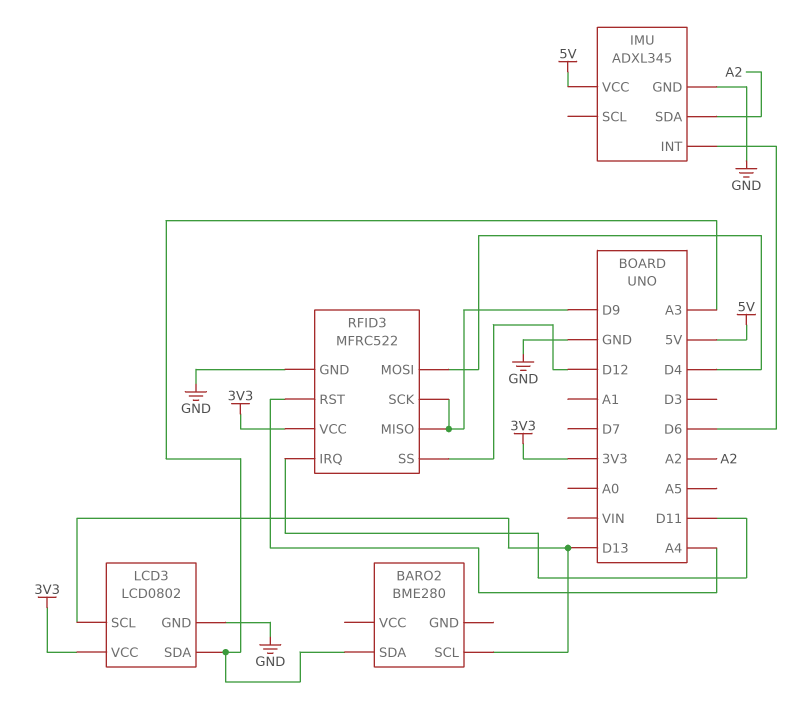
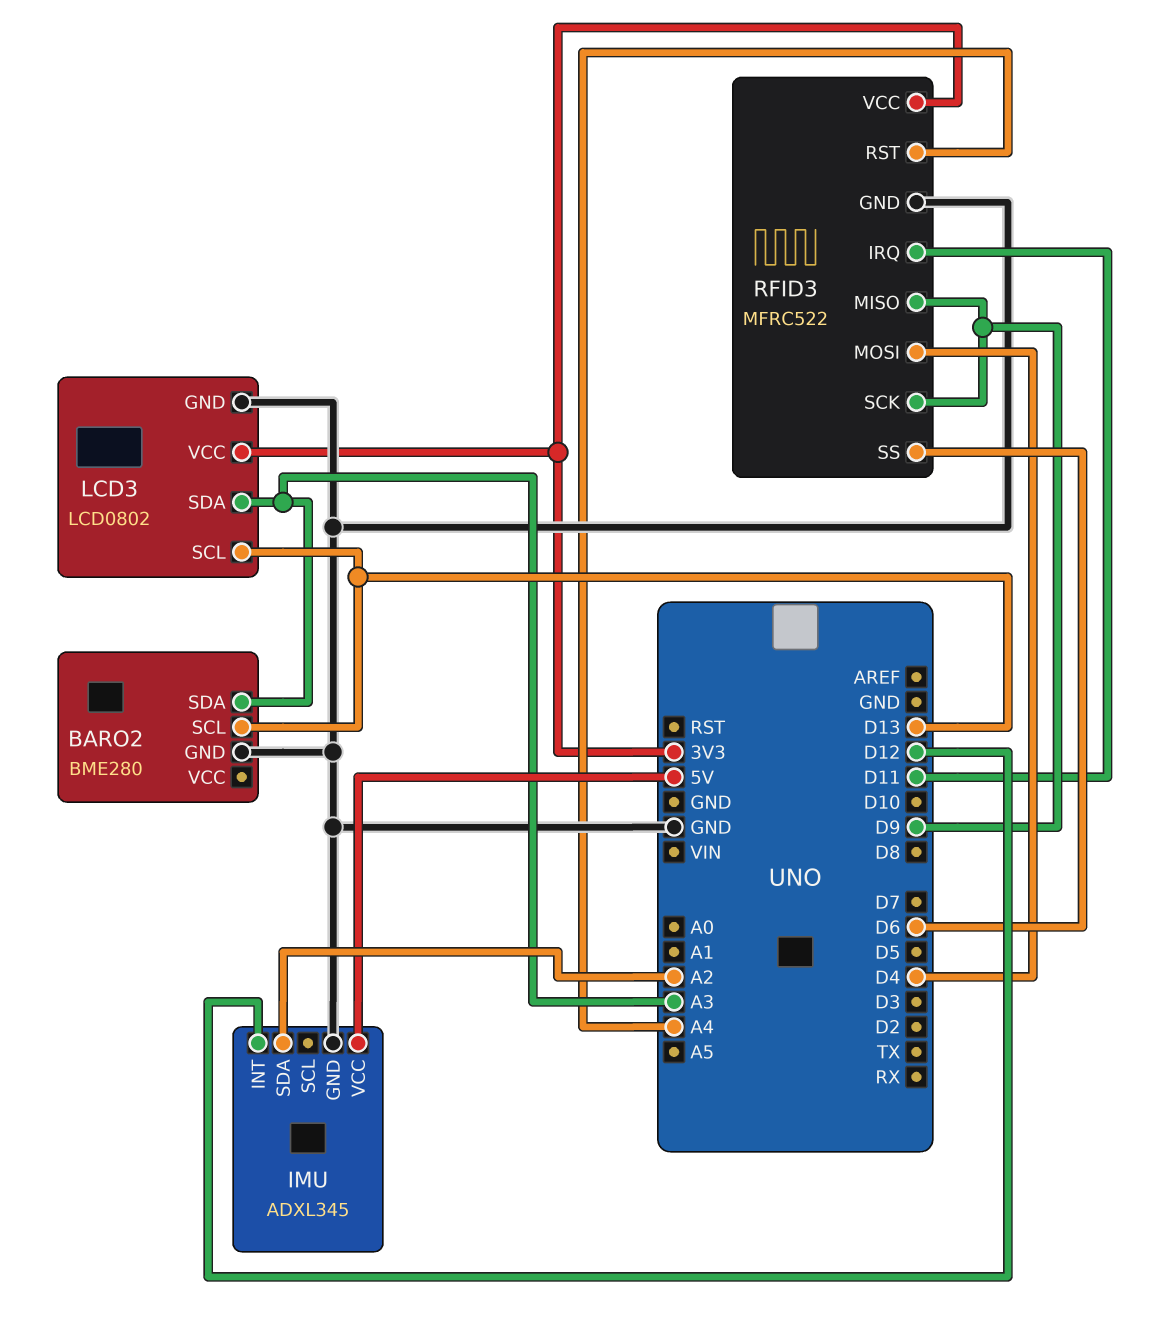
BARO2 pin GND: none -> GND
IMU pin INT: D6 -> D12
RFID3 pin SS: D12 -> D6

